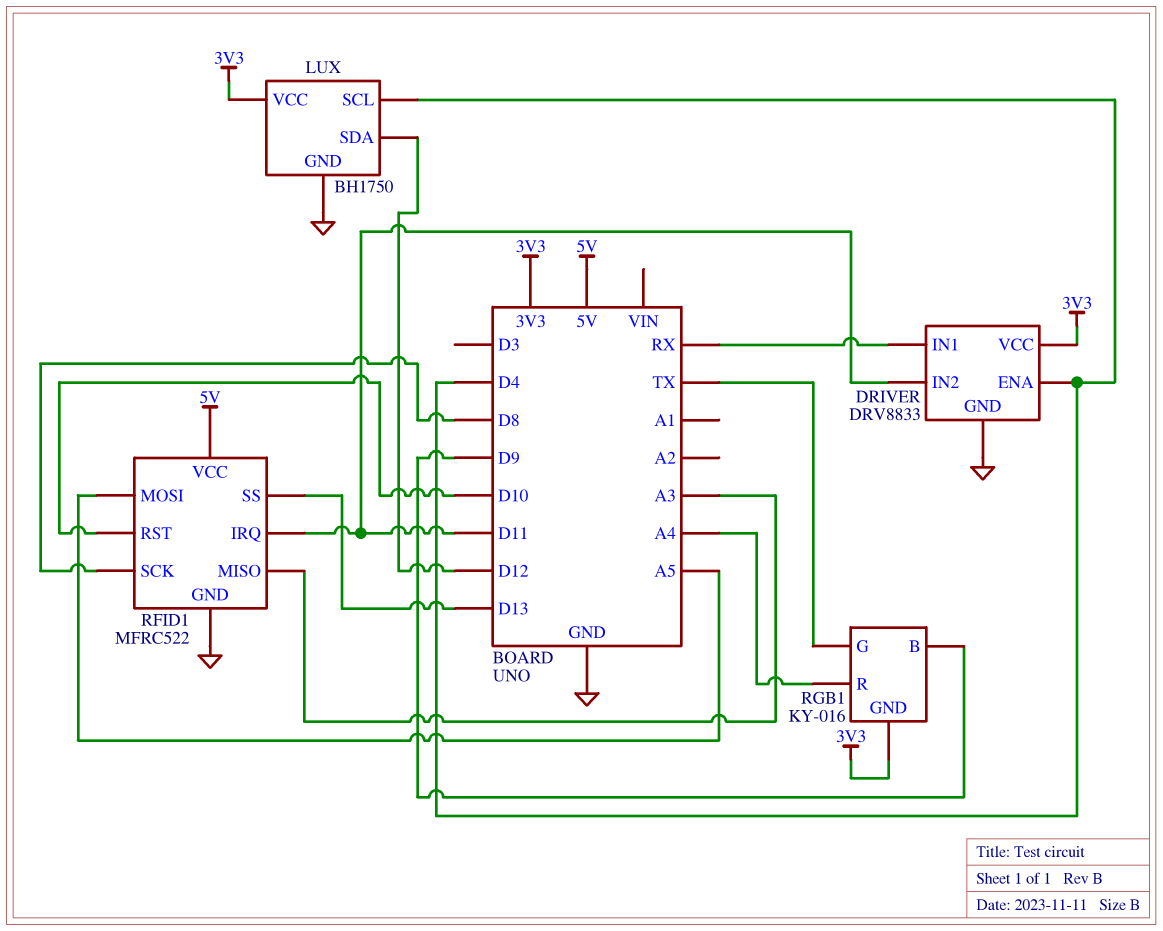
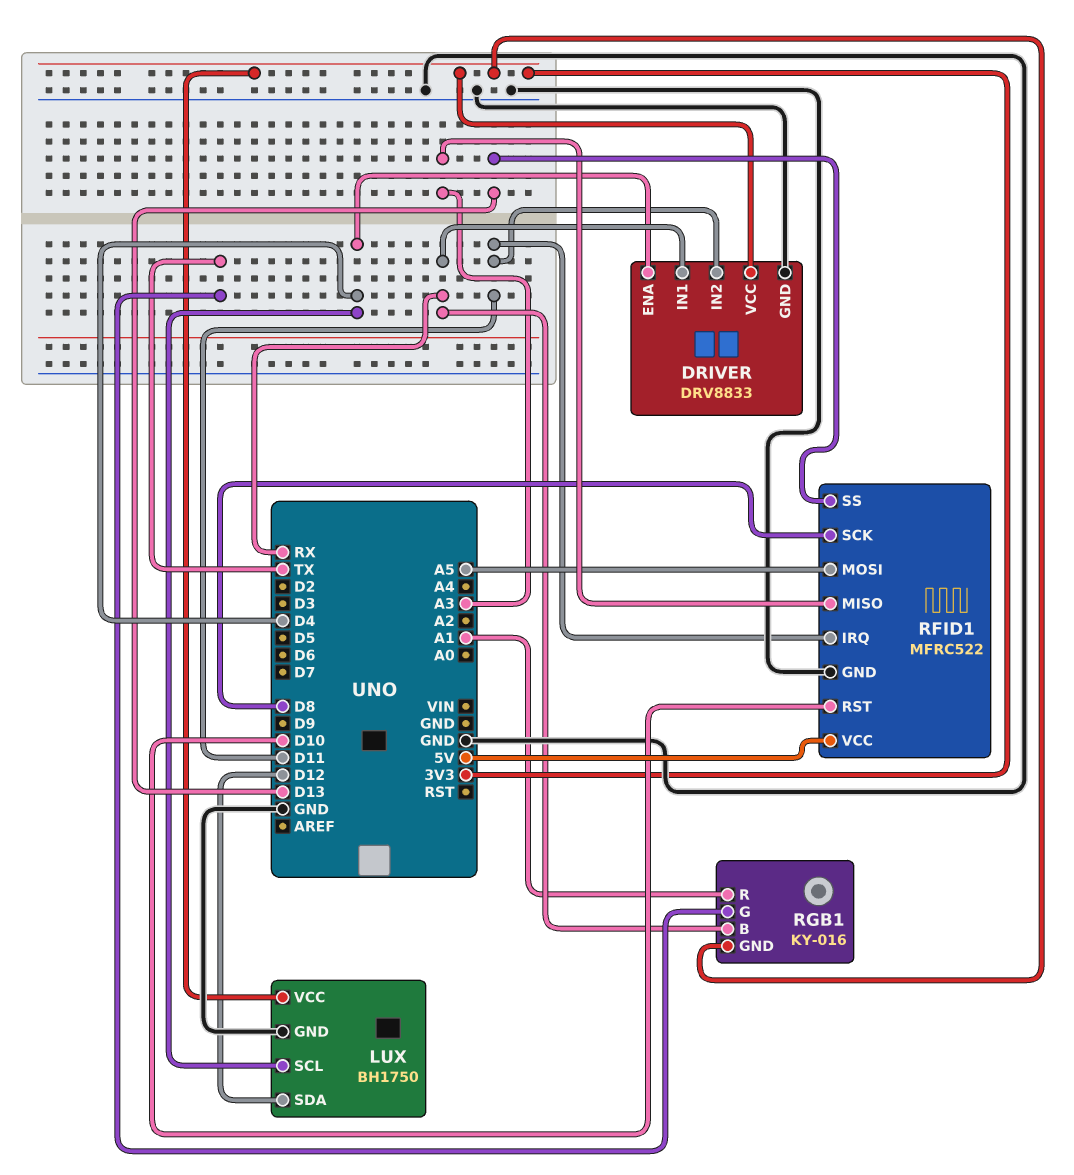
RGB1 pin B: D9 -> RX
RGB1 pin R: A4 -> A1

